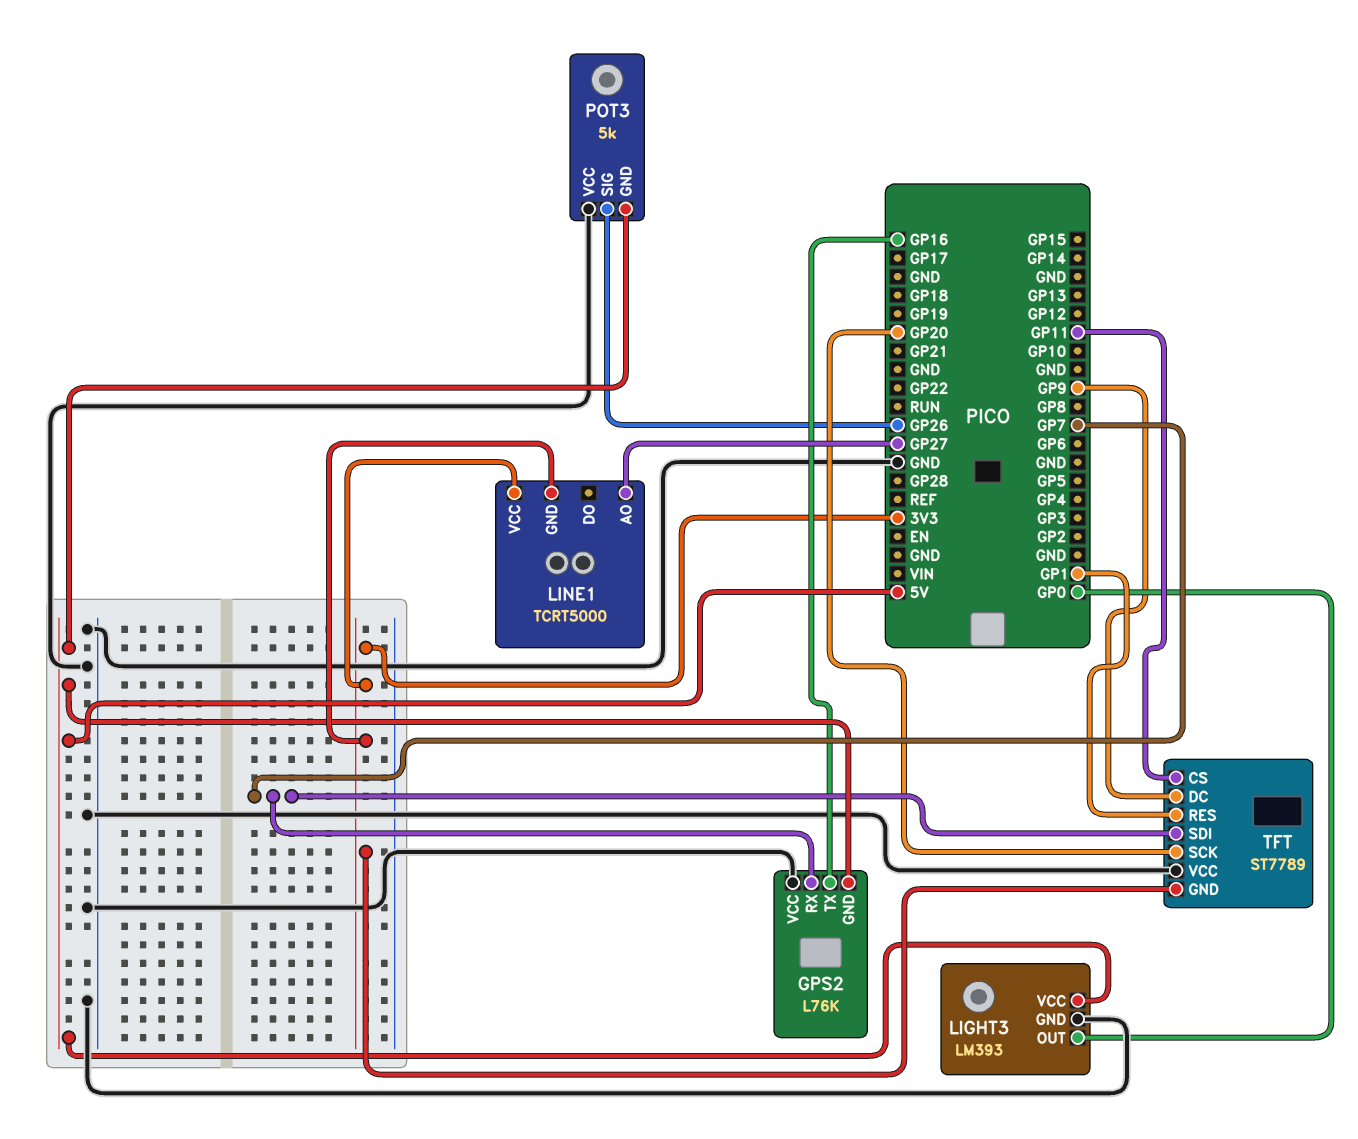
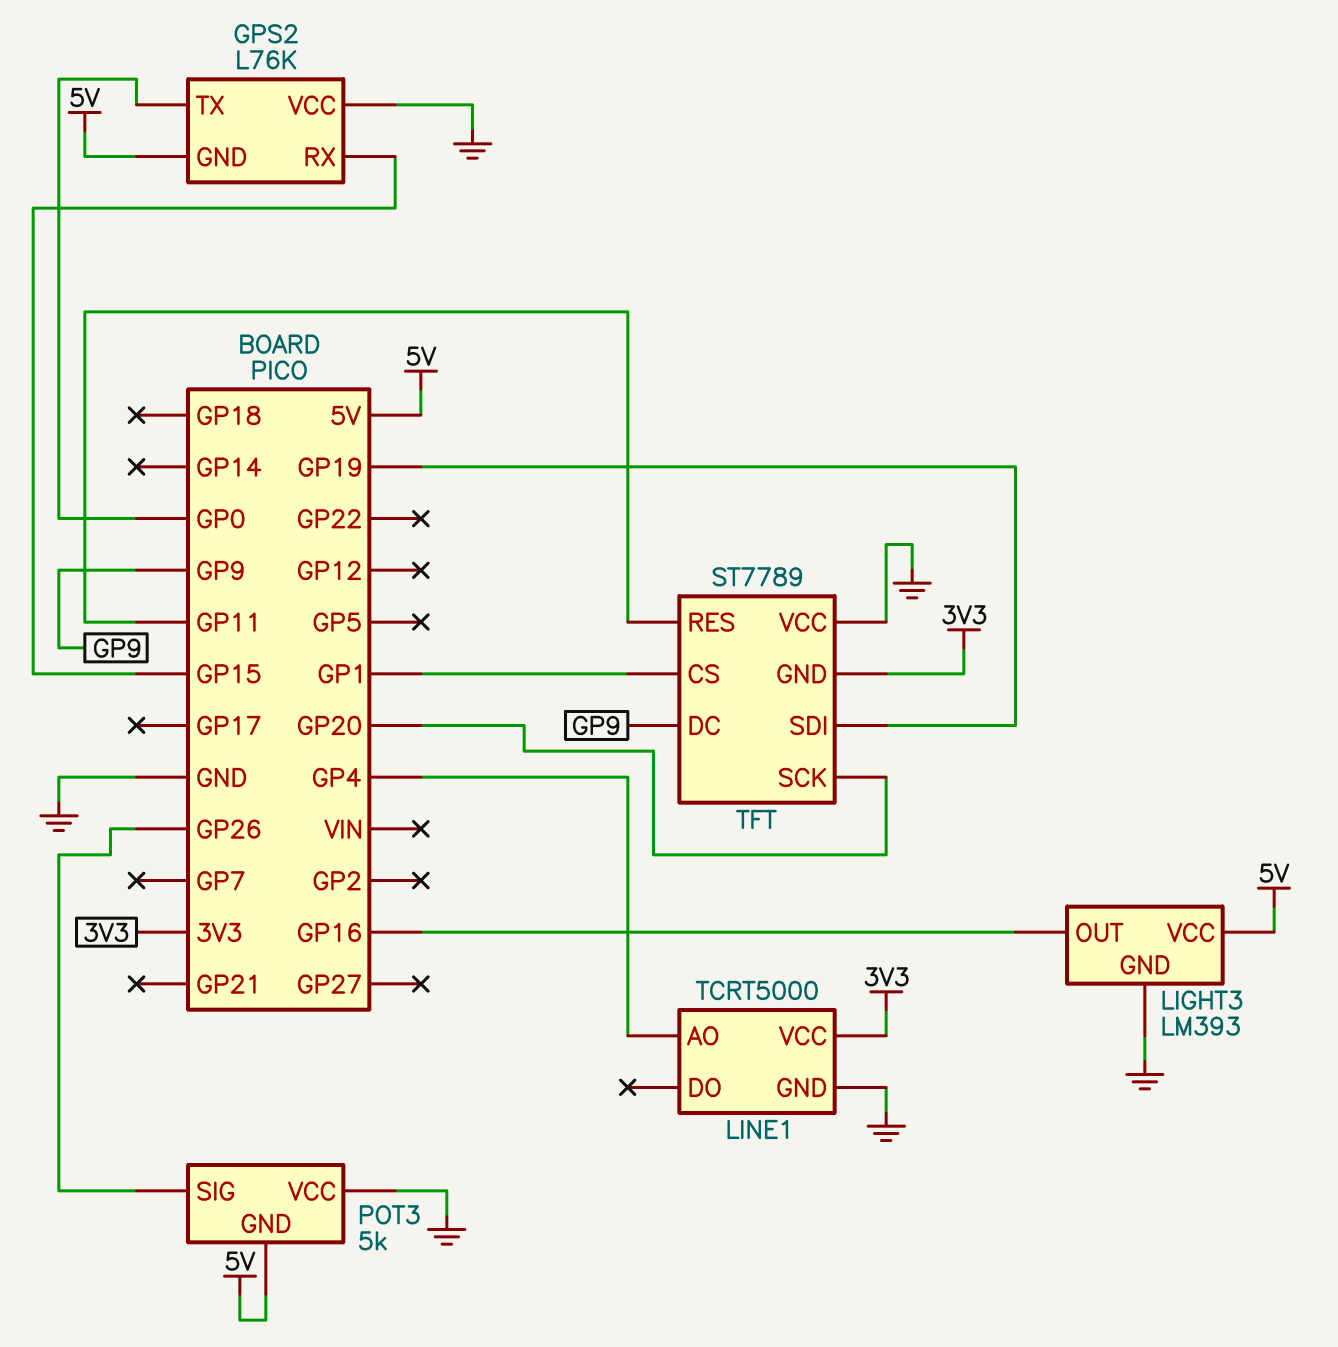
GPS2 pin RX: GP7 -> GP15
GPS2 pin TX: GP16 -> GP0
LIGHT3 pin OUT: GP0 -> GP16
LINE1 pin AO: GP27 -> GP4
LINE1 pin GND: 3V3 -> GND
TFT pin CS: GP11 -> GP1
TFT pin RES: GP1 -> GP11
TFT pin SDI: GP7 -> GP19

